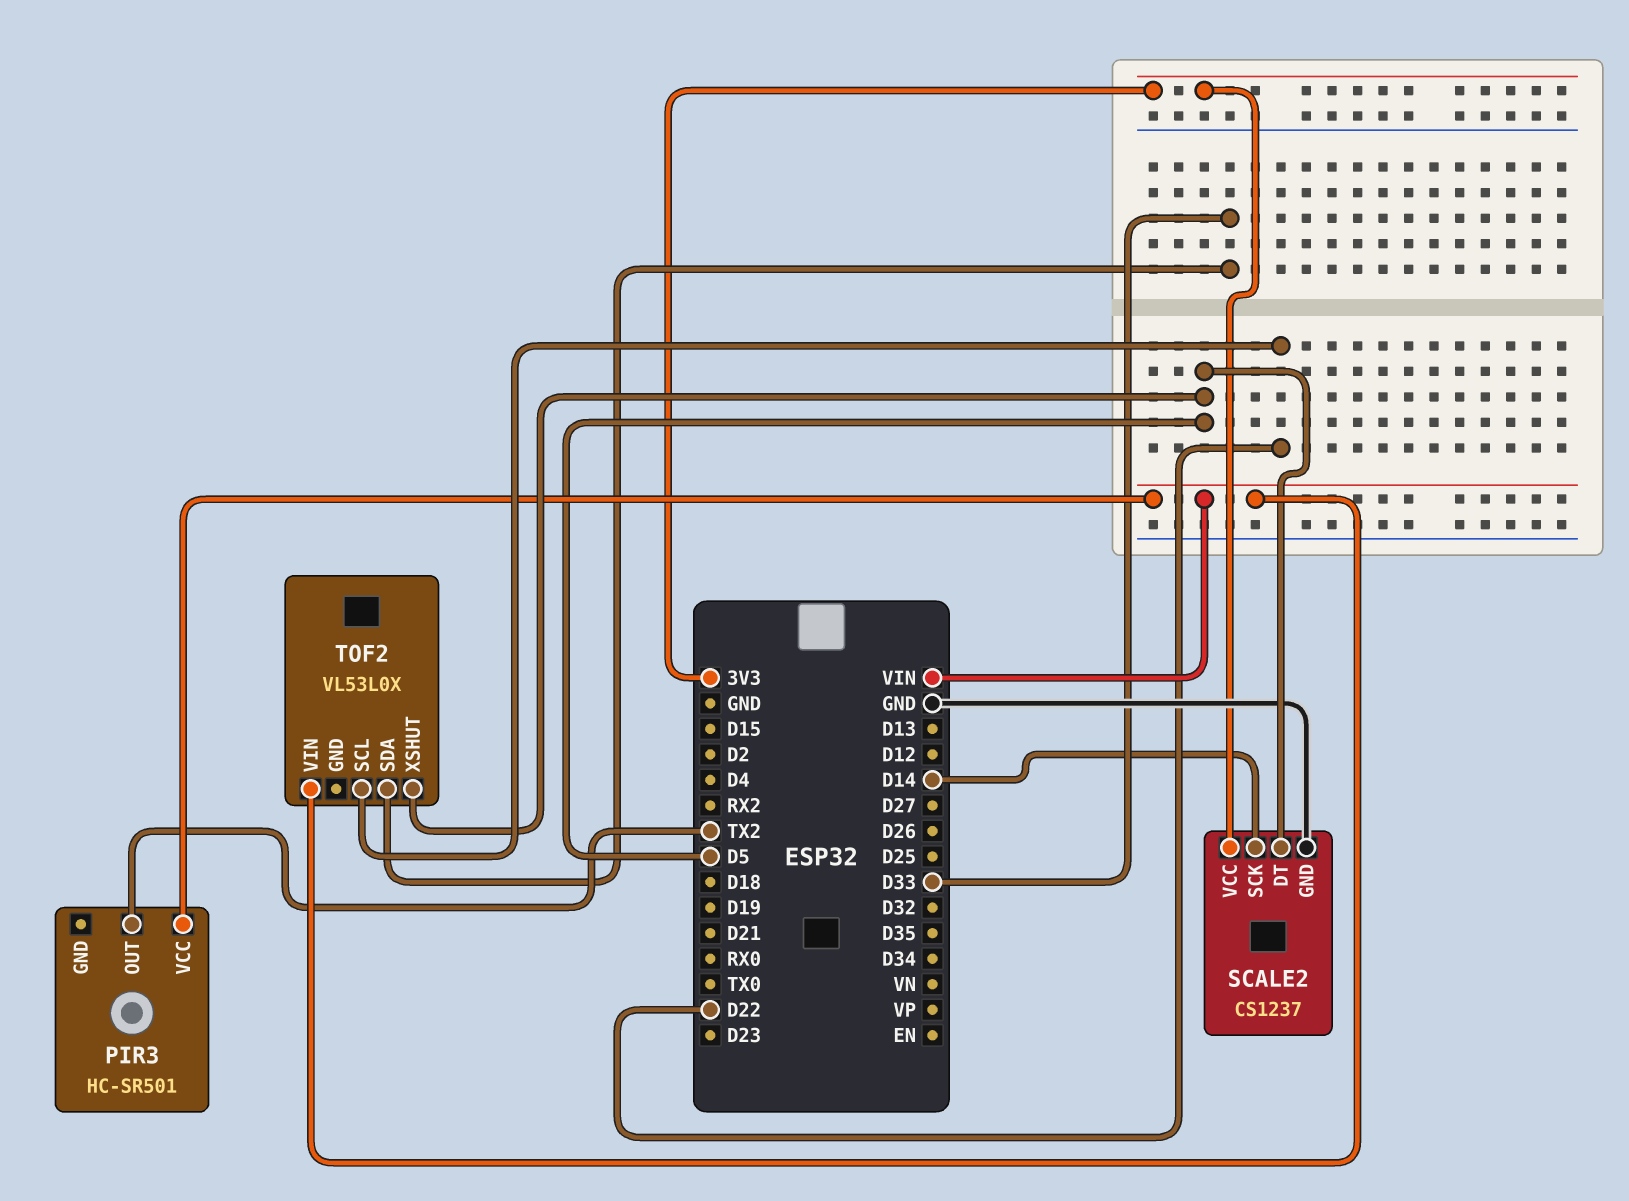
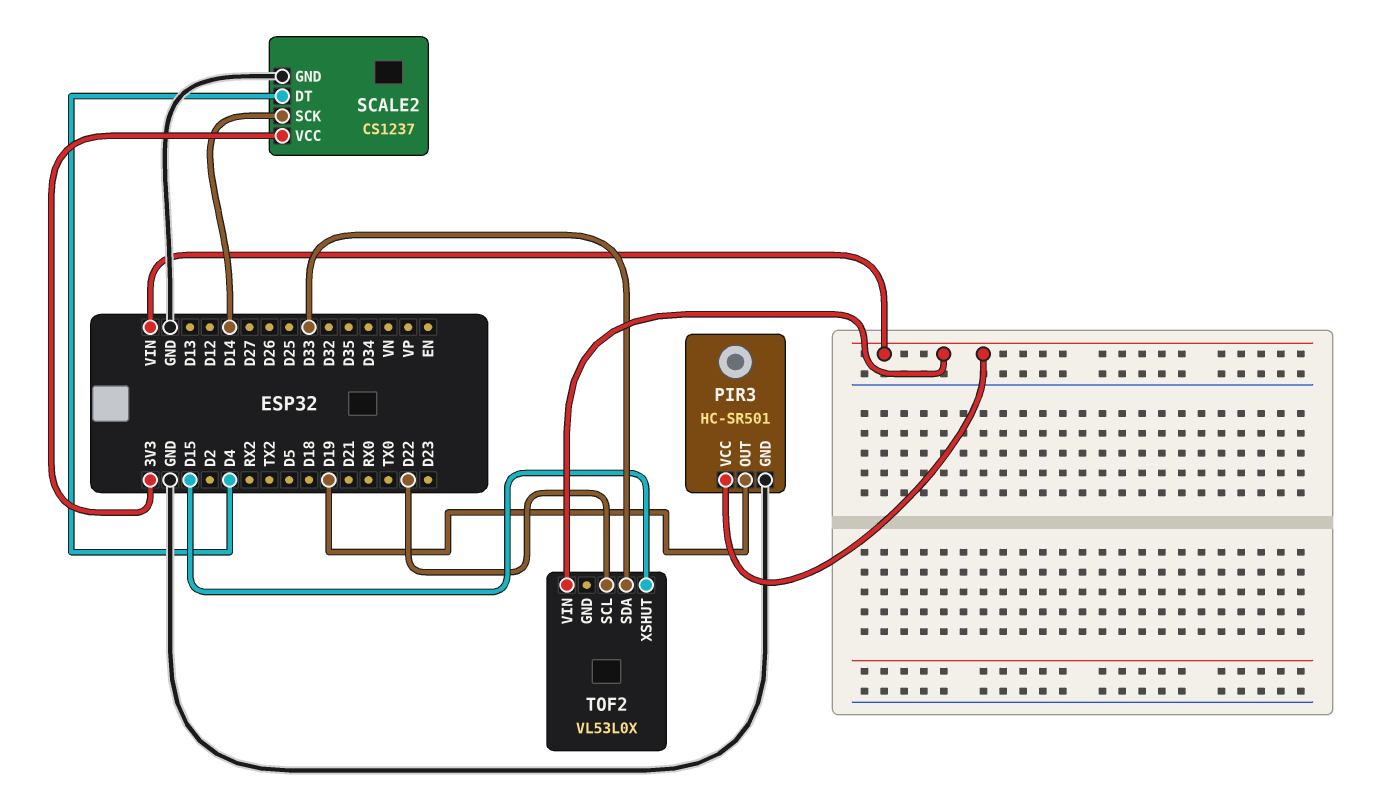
PIR3 pin GND: none -> GND
PIR3 pin OUT: TX2 -> D19
SCALE2 pin DT: D5 -> D4
TOF2 pin XSHUT: D5 -> D15

